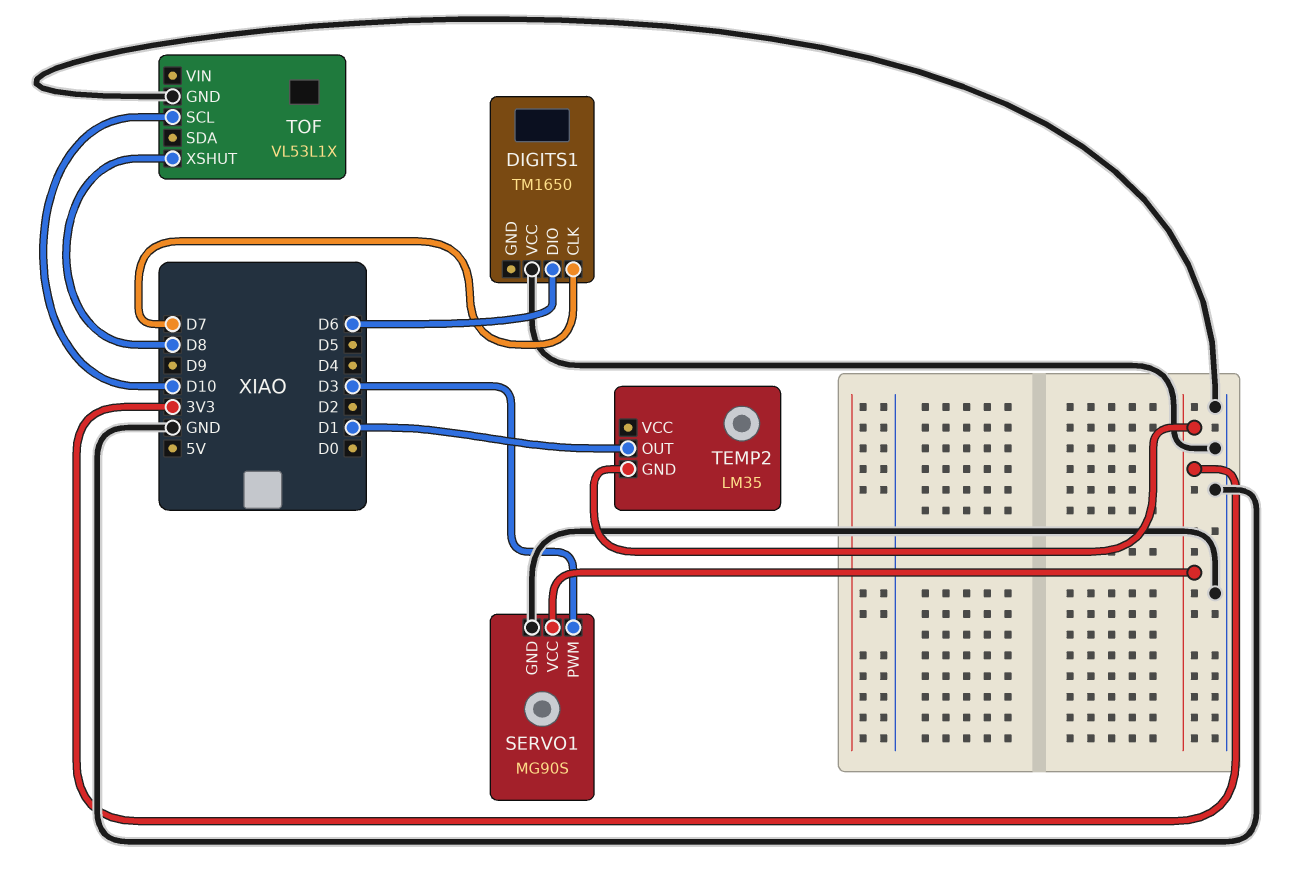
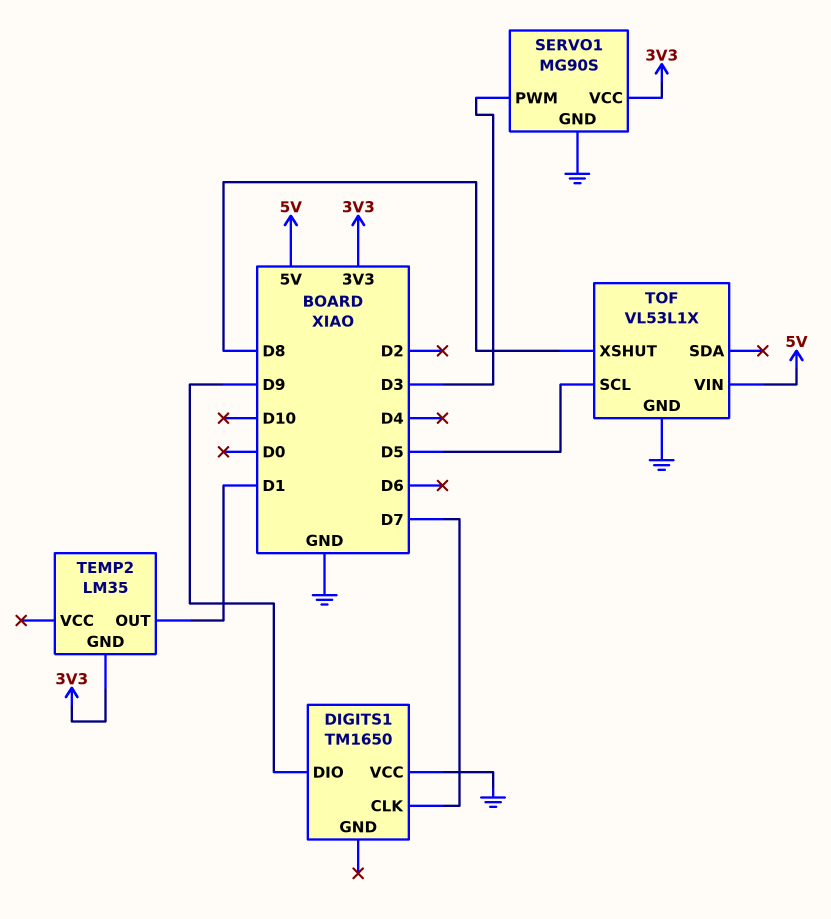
DIGITS1 pin DIO: D6 -> D9
TOF pin SCL: D10 -> D5
TOF pin VIN: none -> 5V

